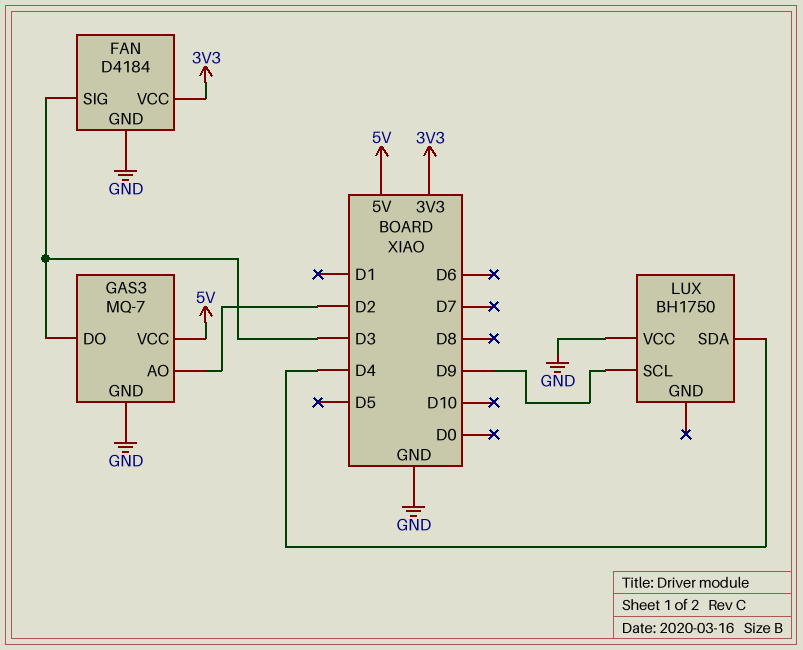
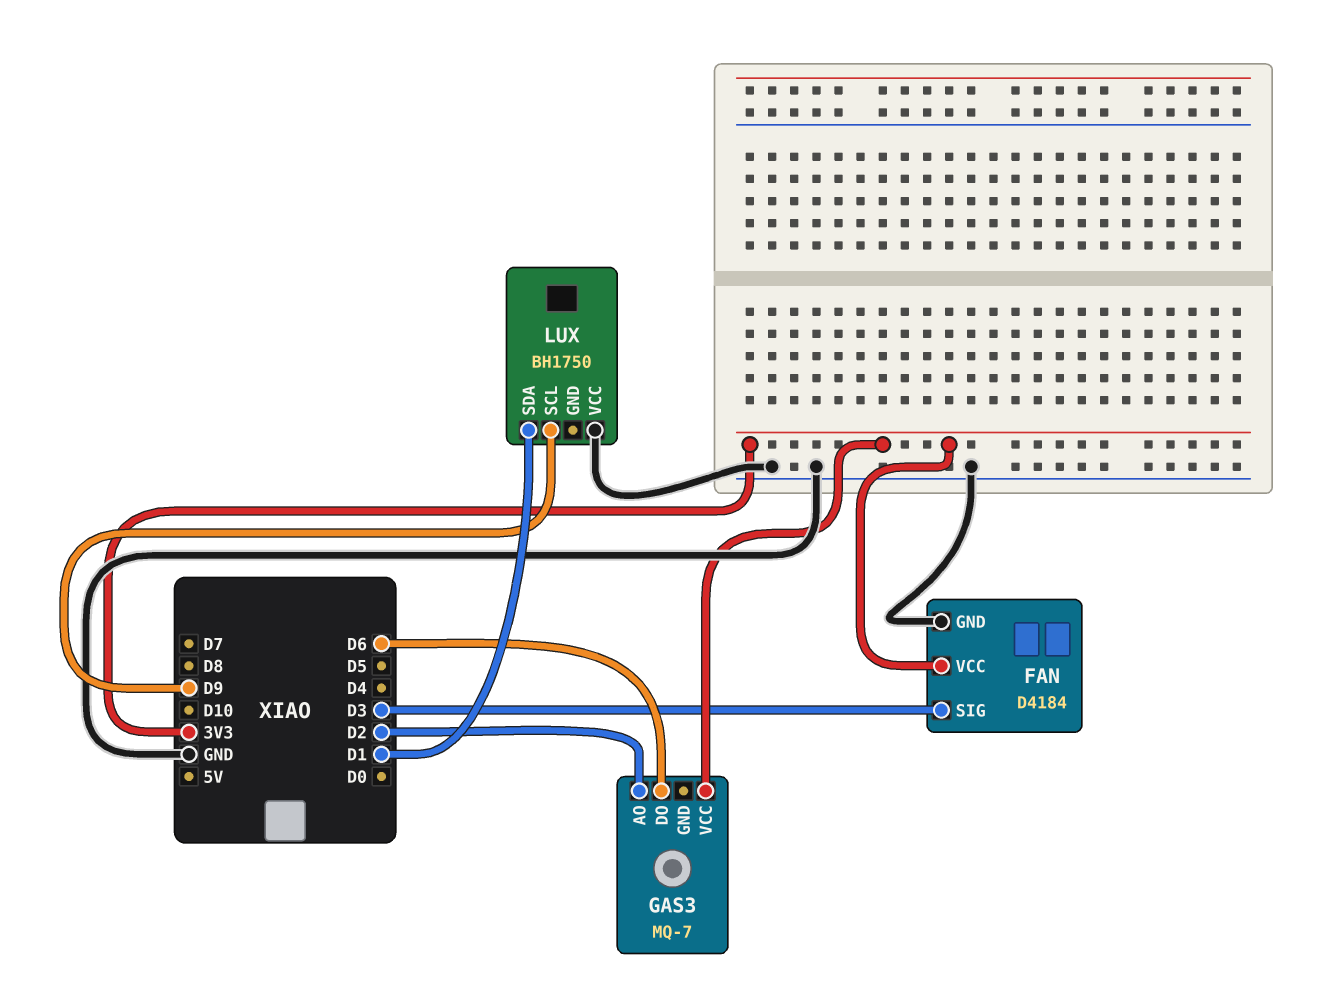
GAS3 pin DO: D3 -> D6
GAS3 pin GND: GND -> none
GAS3 pin VCC: 5V -> 3V3
LUX pin SDA: D4 -> D1

